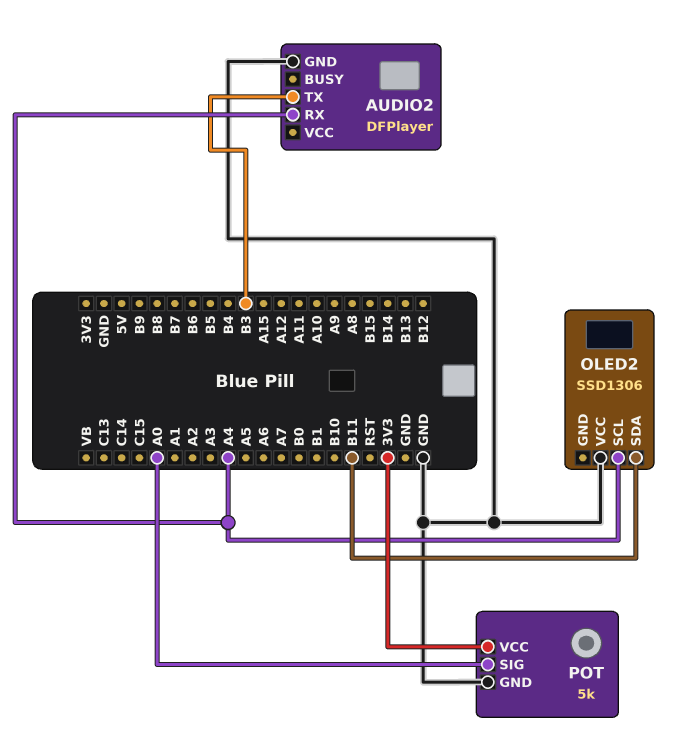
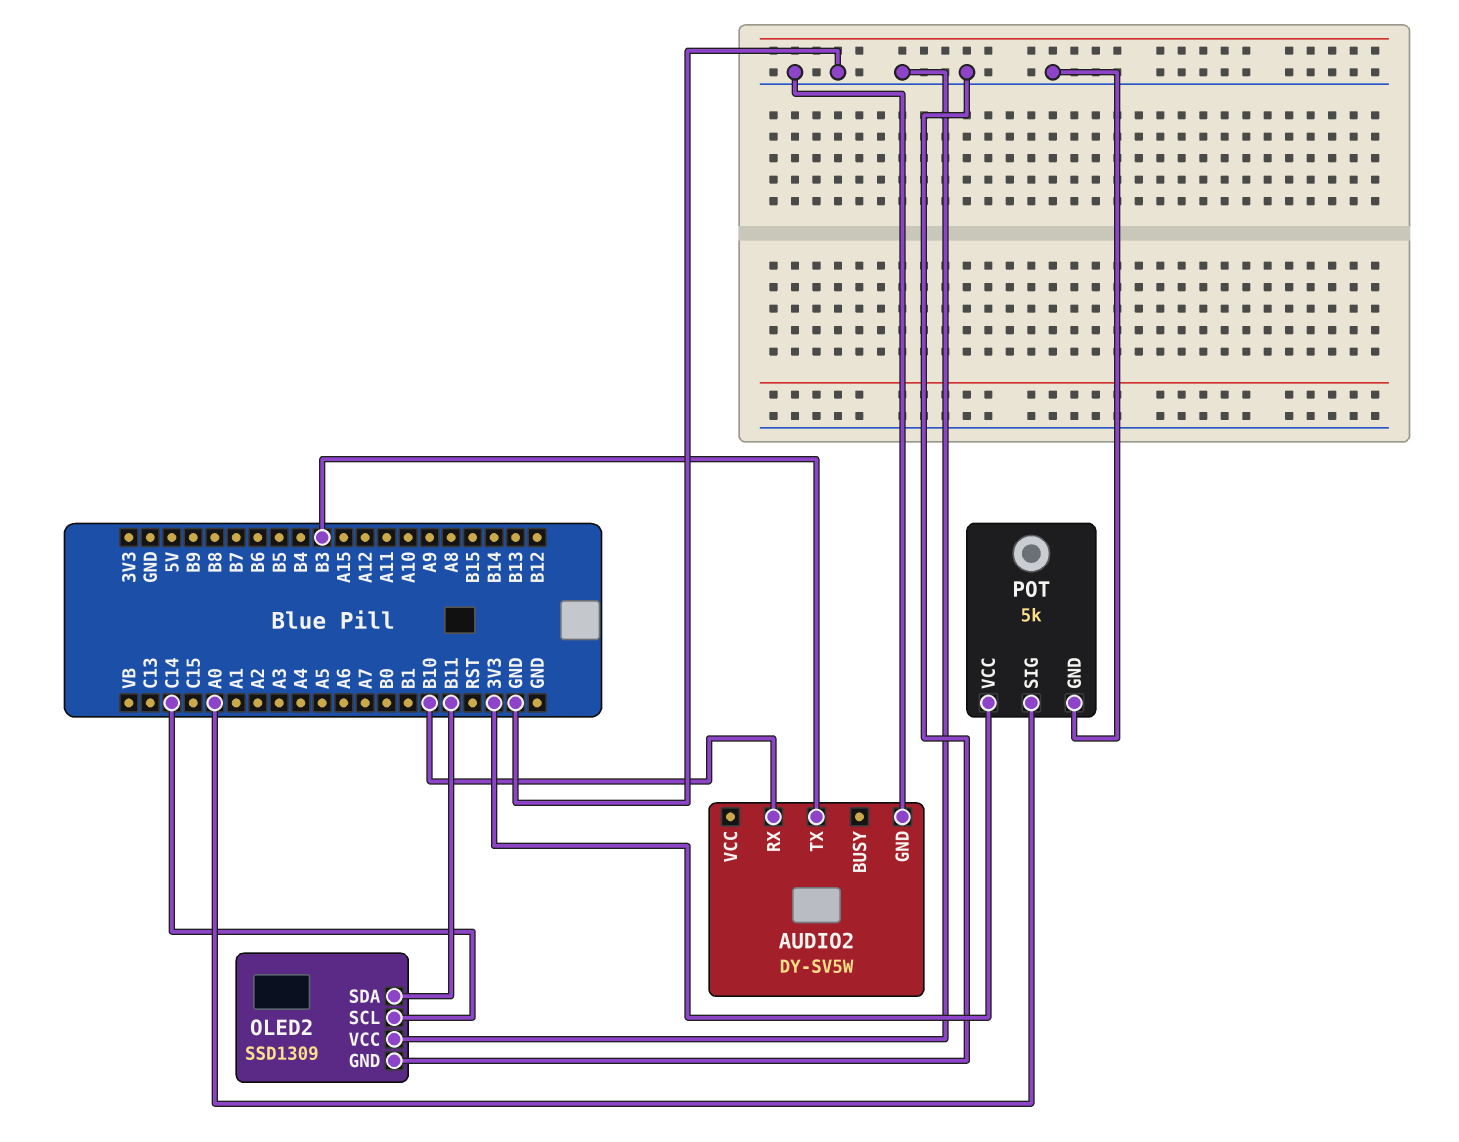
AUDIO2: DFPlayer -> DY-SV5W
AUDIO2 pin RX: A4 -> B10
OLED2: SSD1306 -> SSD1309
OLED2 pin GND: none -> GND
OLED2 pin SCL: A4 -> C14

